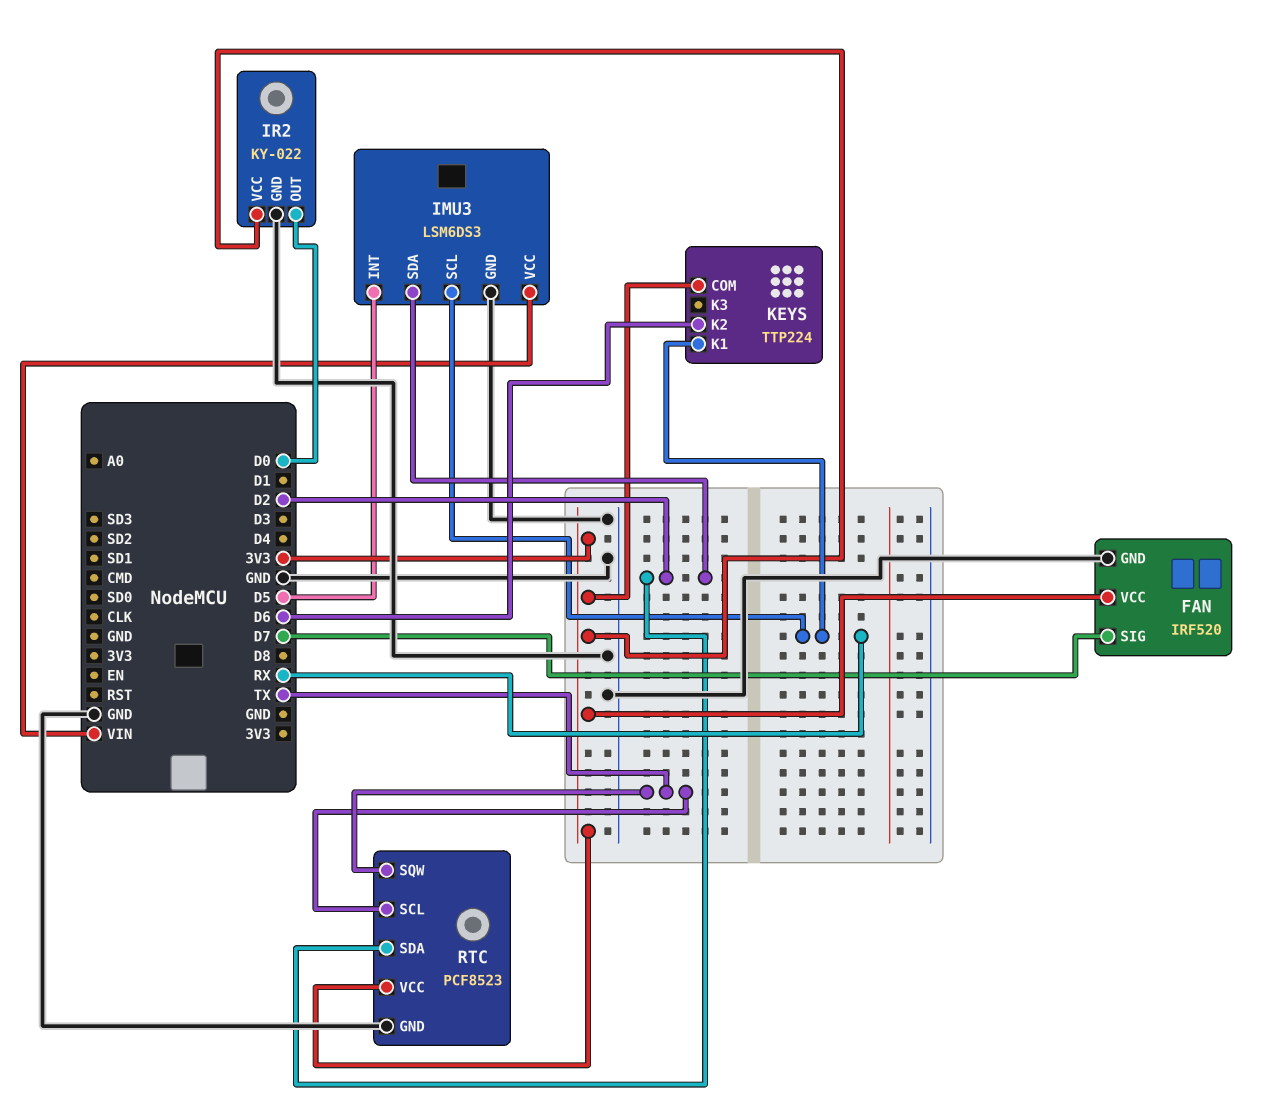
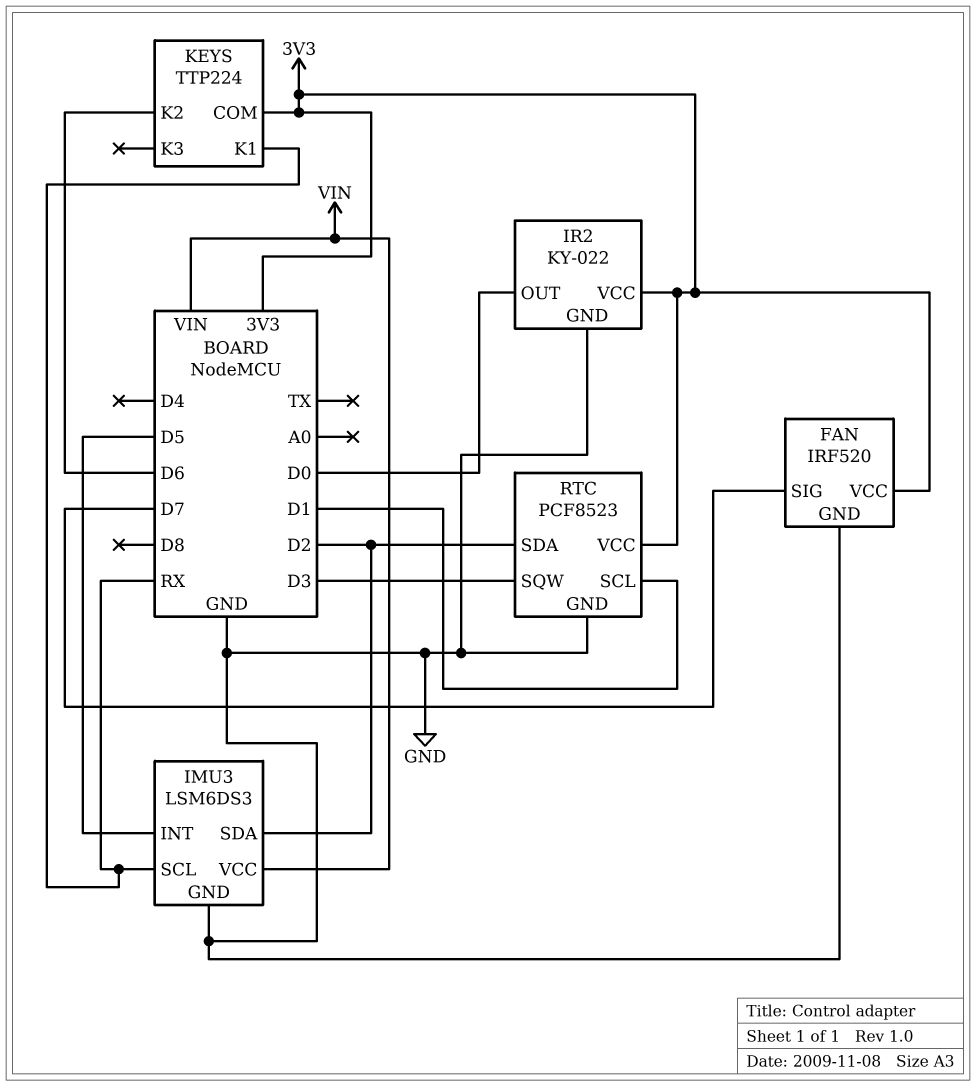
RTC pin SCL: TX -> D1
RTC pin SQW: TX -> D3

